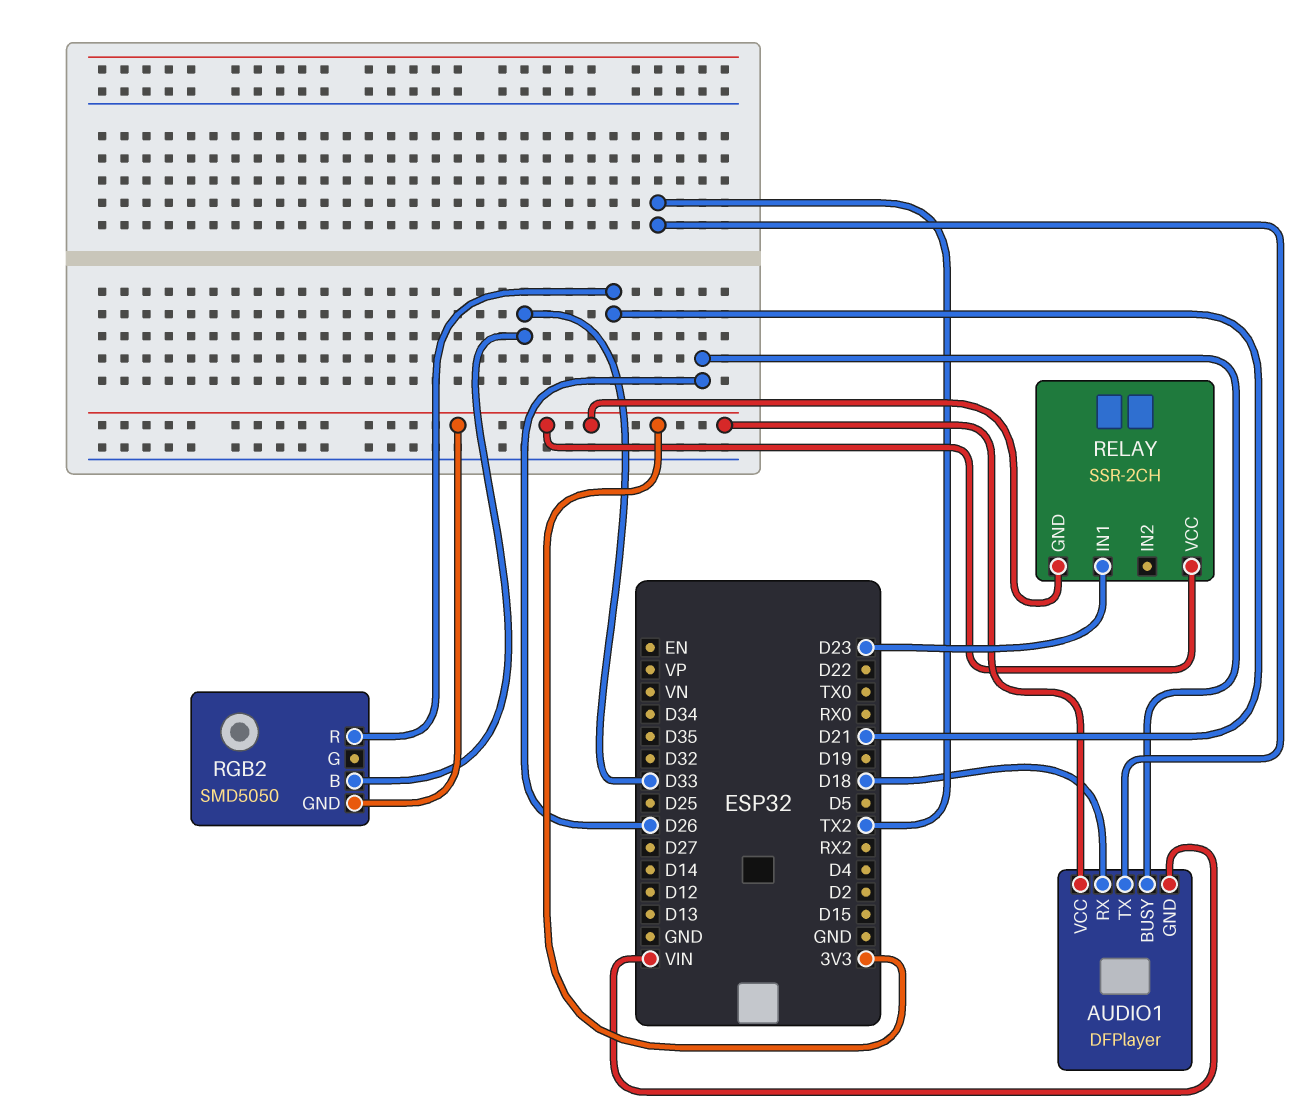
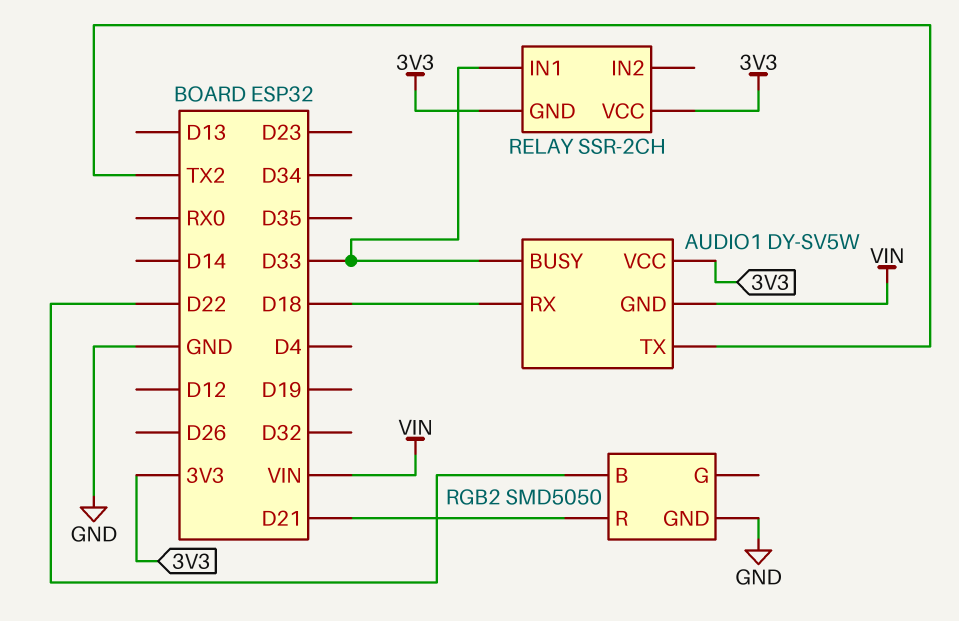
AUDIO1: DFPlayer -> DY-SV5W
AUDIO1 pin BUSY: D26 -> D33
RELAY pin IN1: D23 -> D33
RGB2 pin B: D33 -> D22
RGB2 pin GND: 3V3 -> GND

